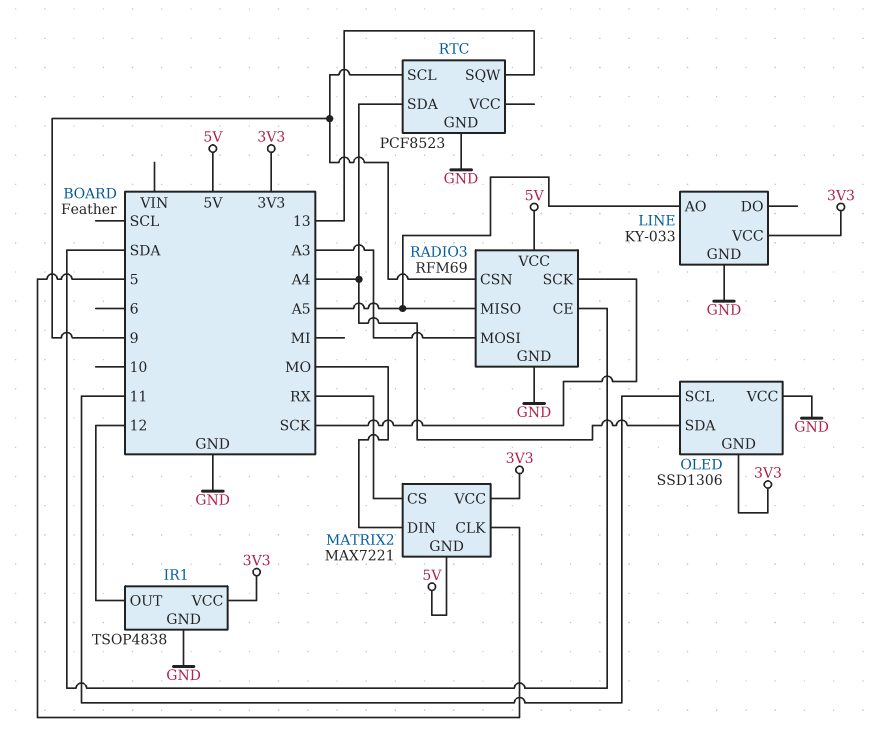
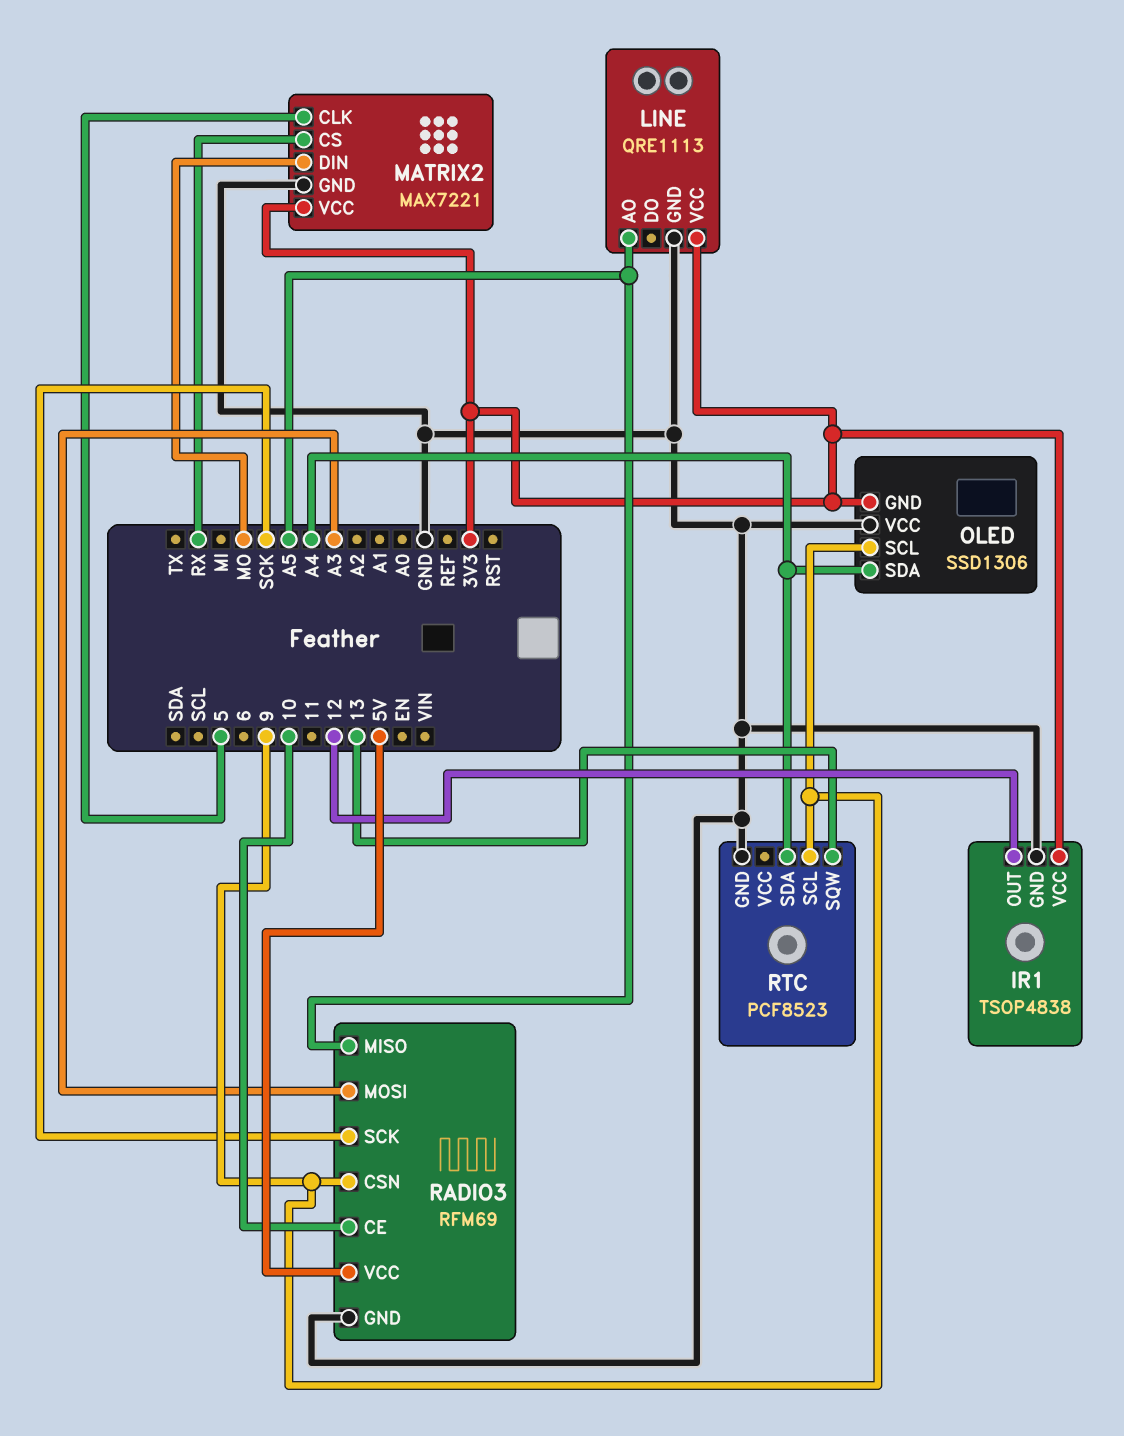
LINE: KY-033 -> QRE1113
MATRIX2 pin GND: 5V -> GND
OLED pin SCL: 11 -> 9
RADIO3 pin CE: SDA -> 10

